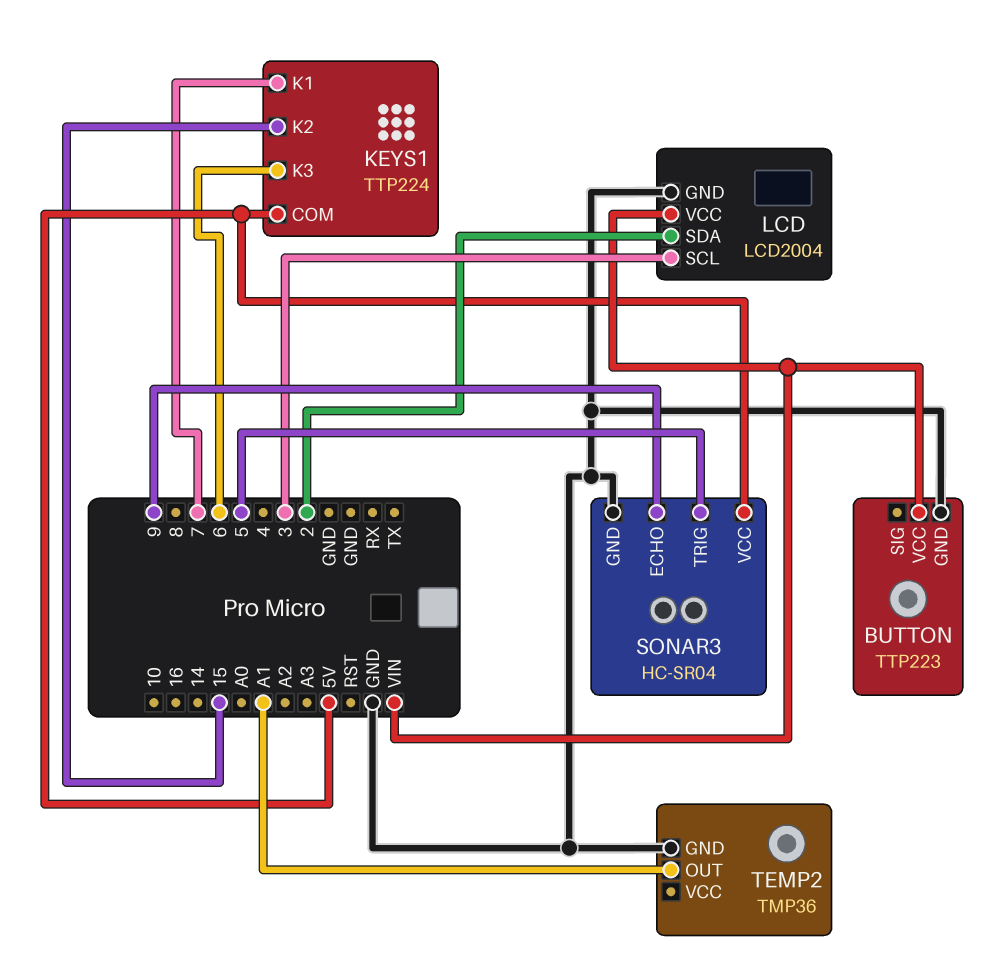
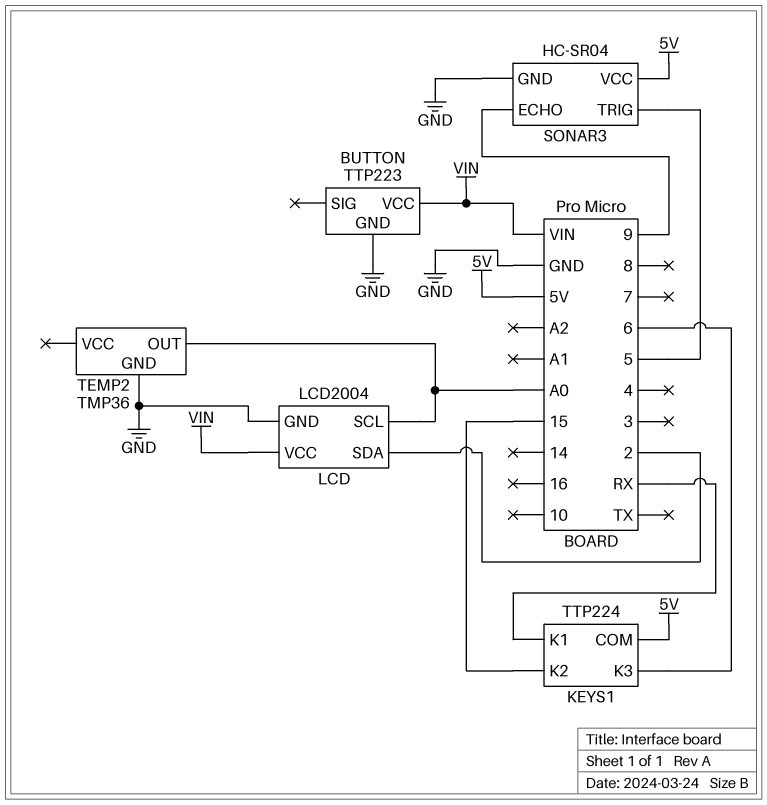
KEYS1 pin K1: 7 -> RX
LCD pin SCL: 3 -> A0
TEMP2 pin OUT: A1 -> A0

